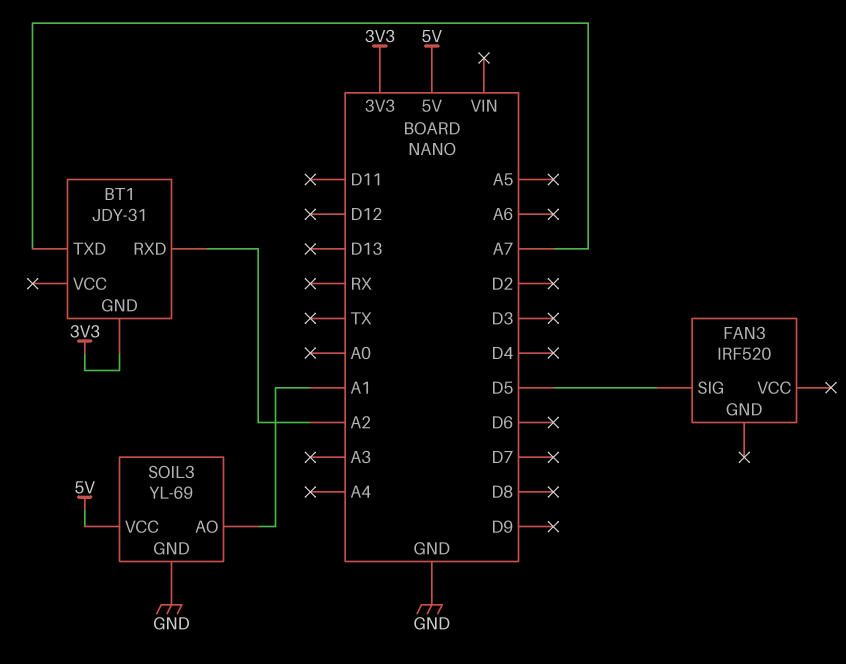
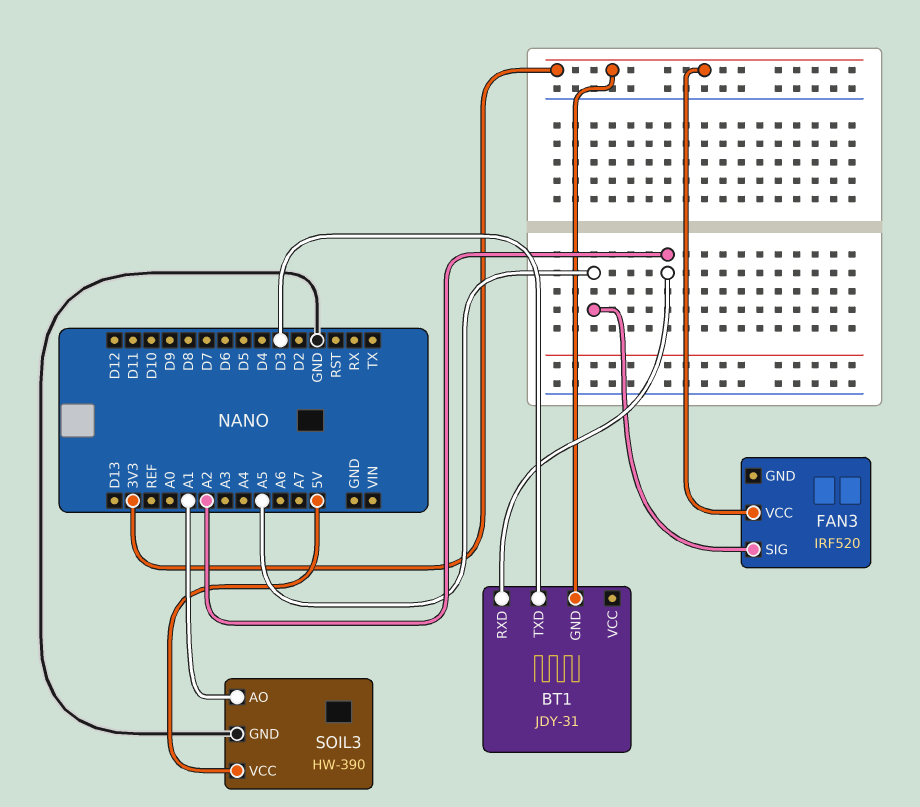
BT1 pin TXD: A7 -> D3
FAN3 pin SIG: D5 -> A5
FAN3 pin VCC: none -> 3V3
SOIL3: YL-69 -> HW-390

